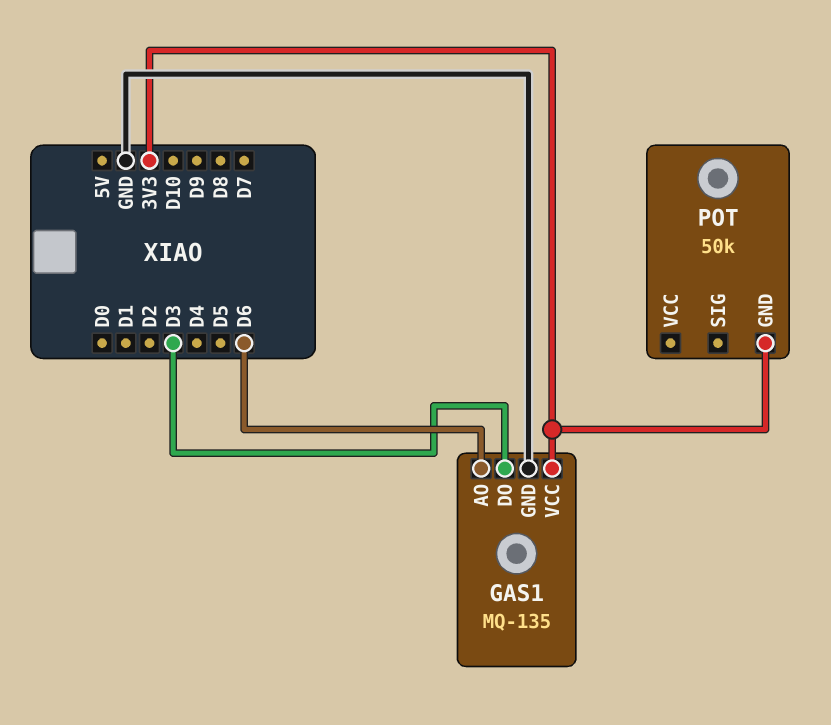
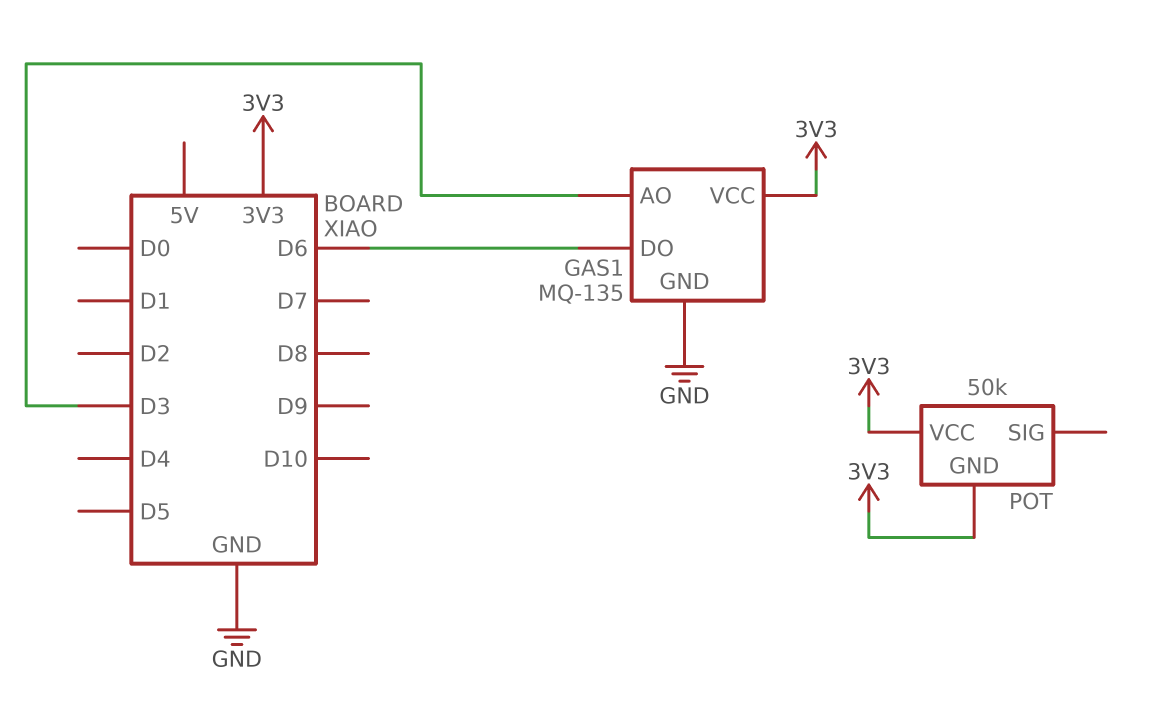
GAS1 pin AO: D6 -> D3
GAS1 pin DO: D3 -> D6
POT pin VCC: none -> 3V3

